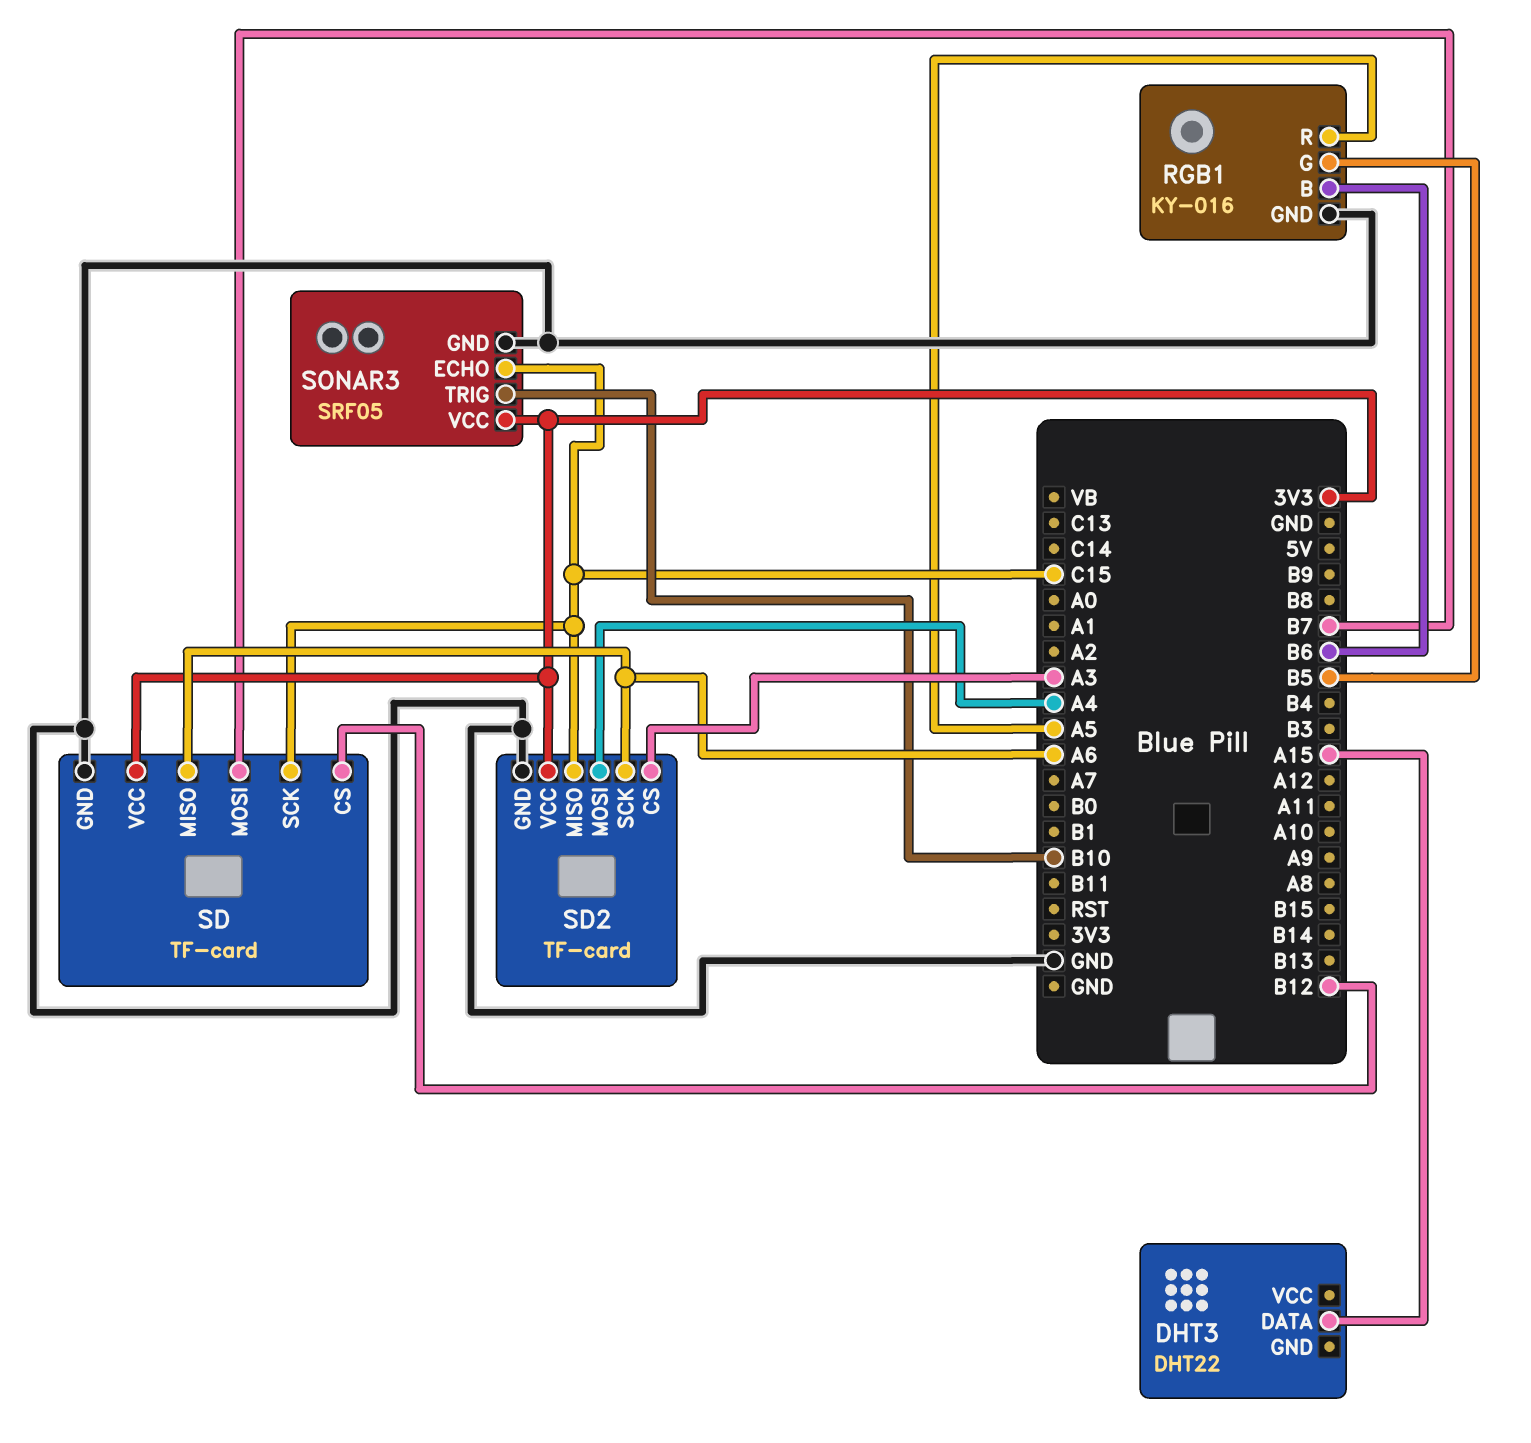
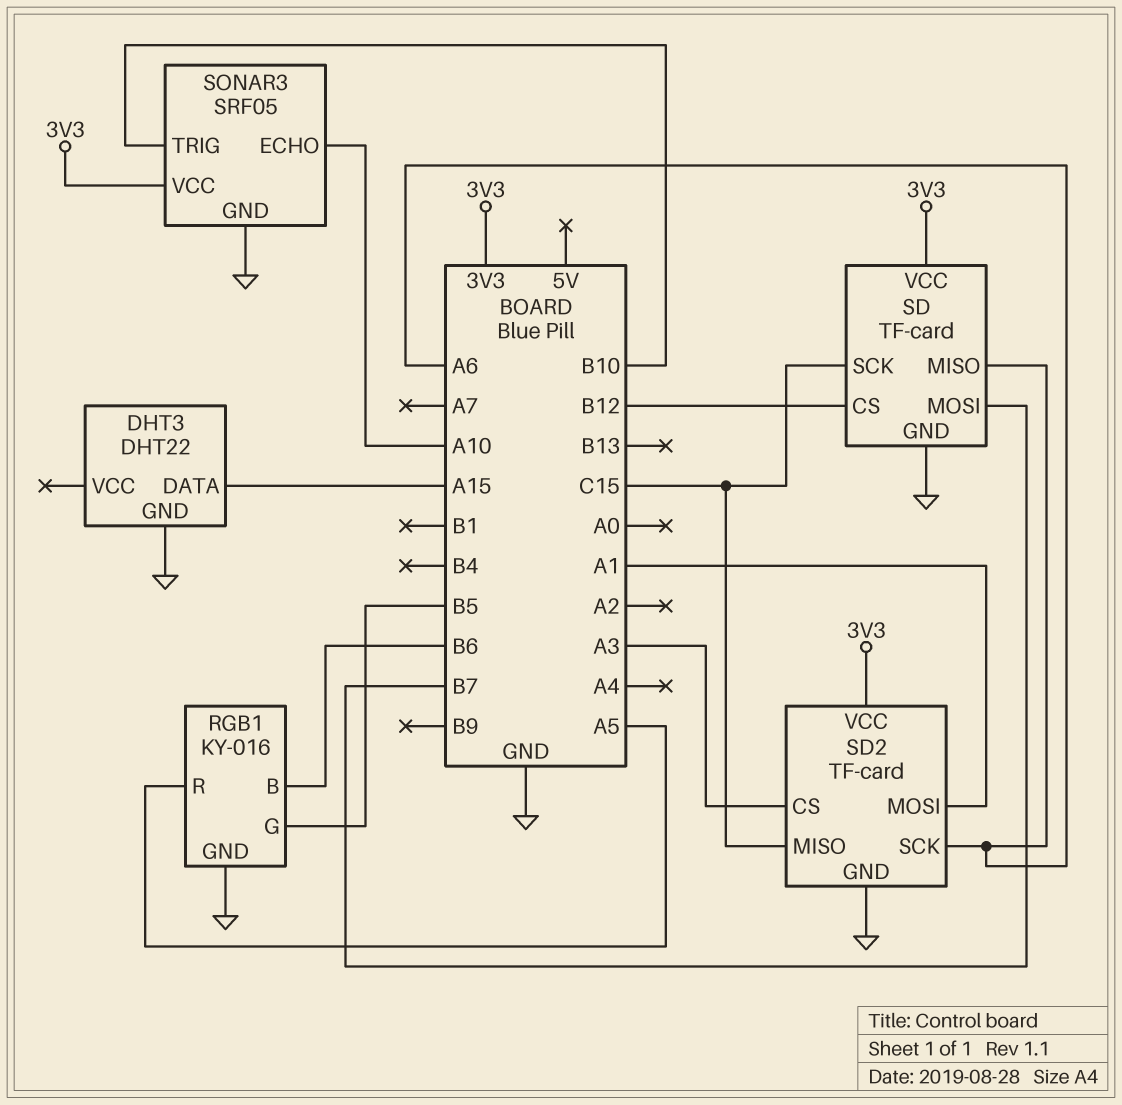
DHT3 pin GND: none -> GND
SD2 pin MOSI: A4 -> A1
SONAR3 pin ECHO: C15 -> A10

